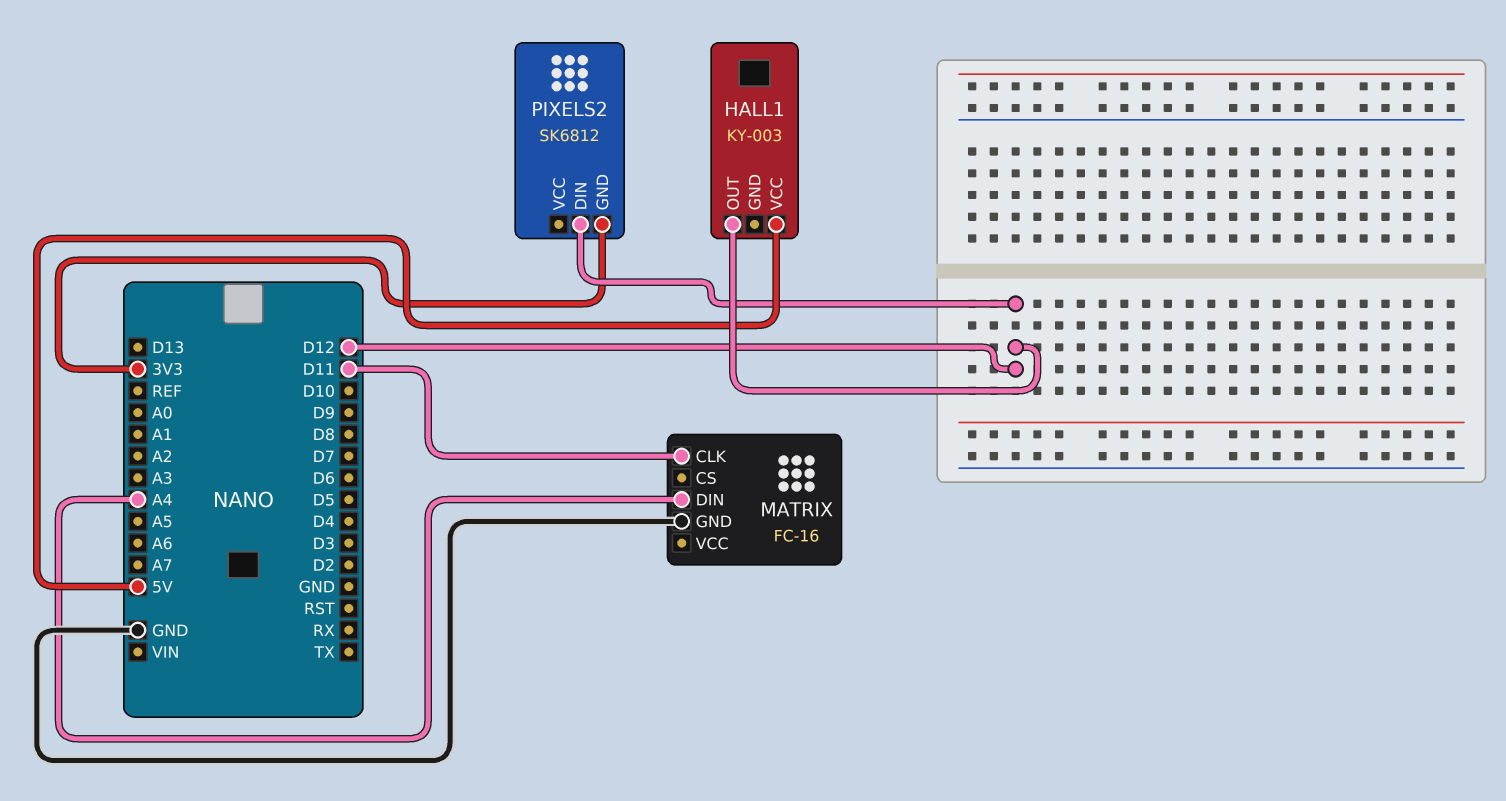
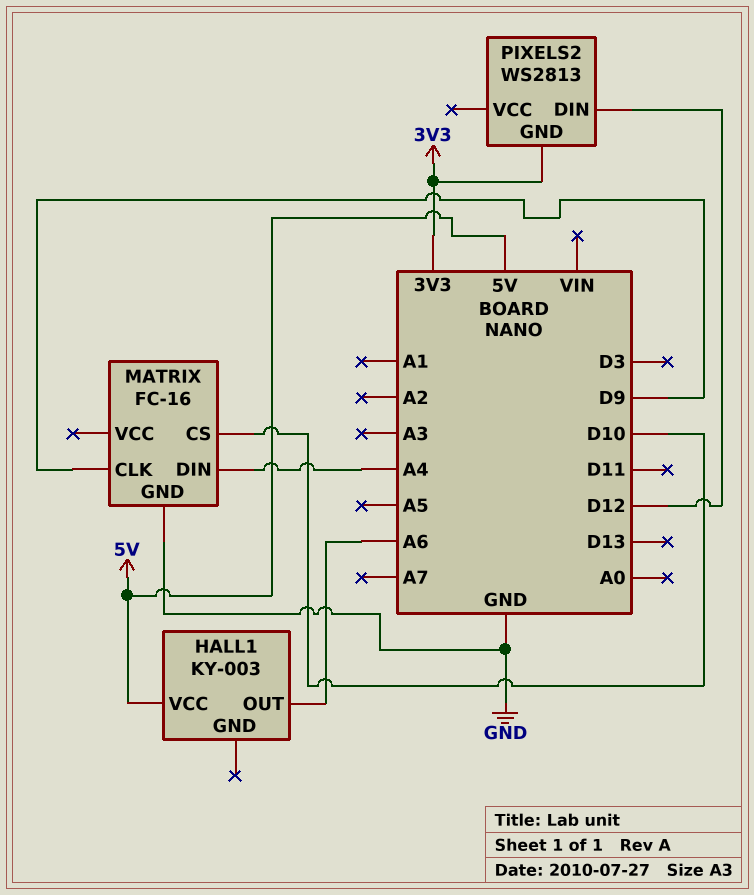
HALL1 pin OUT: D12 -> A6
MATRIX pin CLK: D11 -> D9
MATRIX pin CS: none -> D10
PIXELS2: SK6812 -> WS2813

